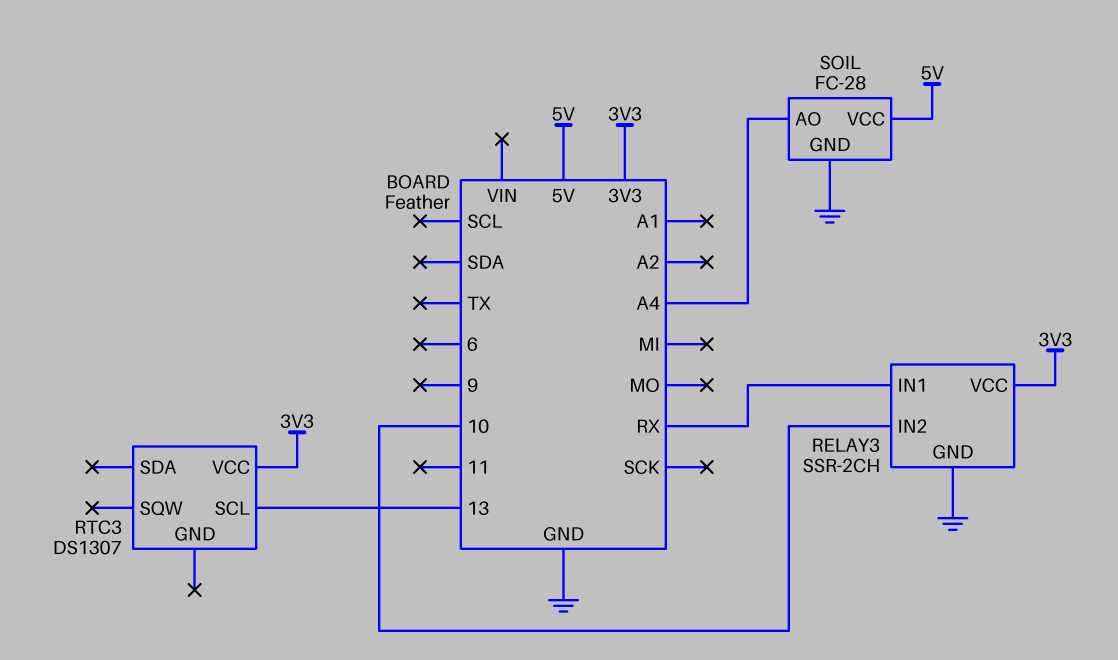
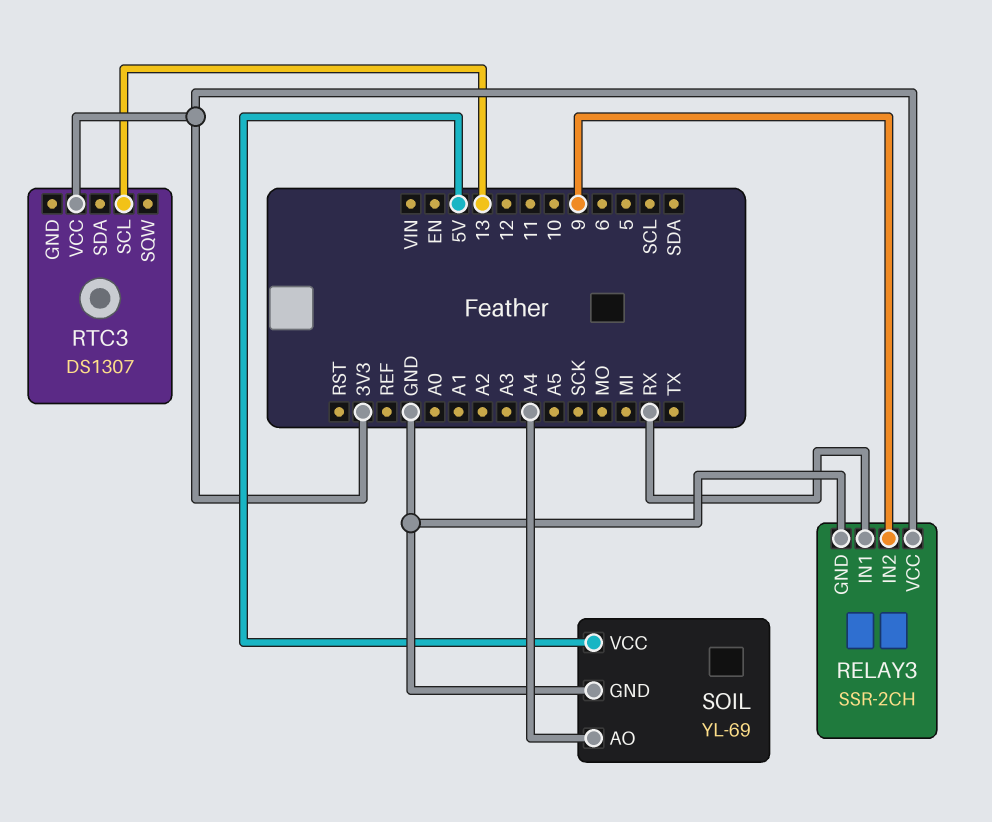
RELAY3 pin IN2: 10 -> 9
SOIL: FC-28 -> YL-69

